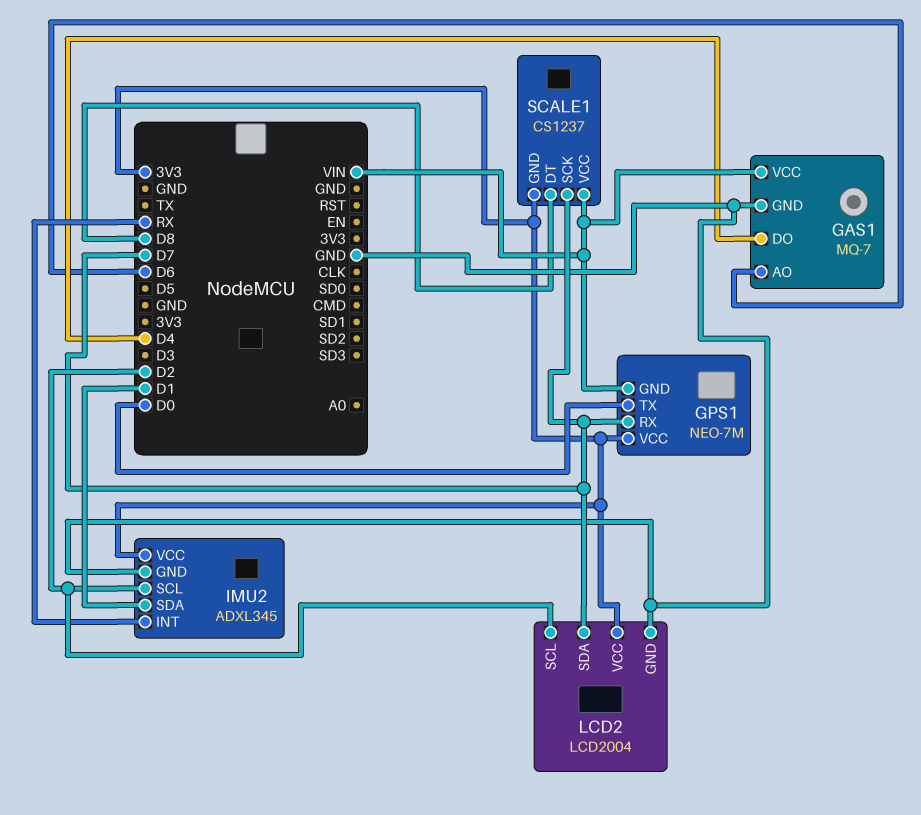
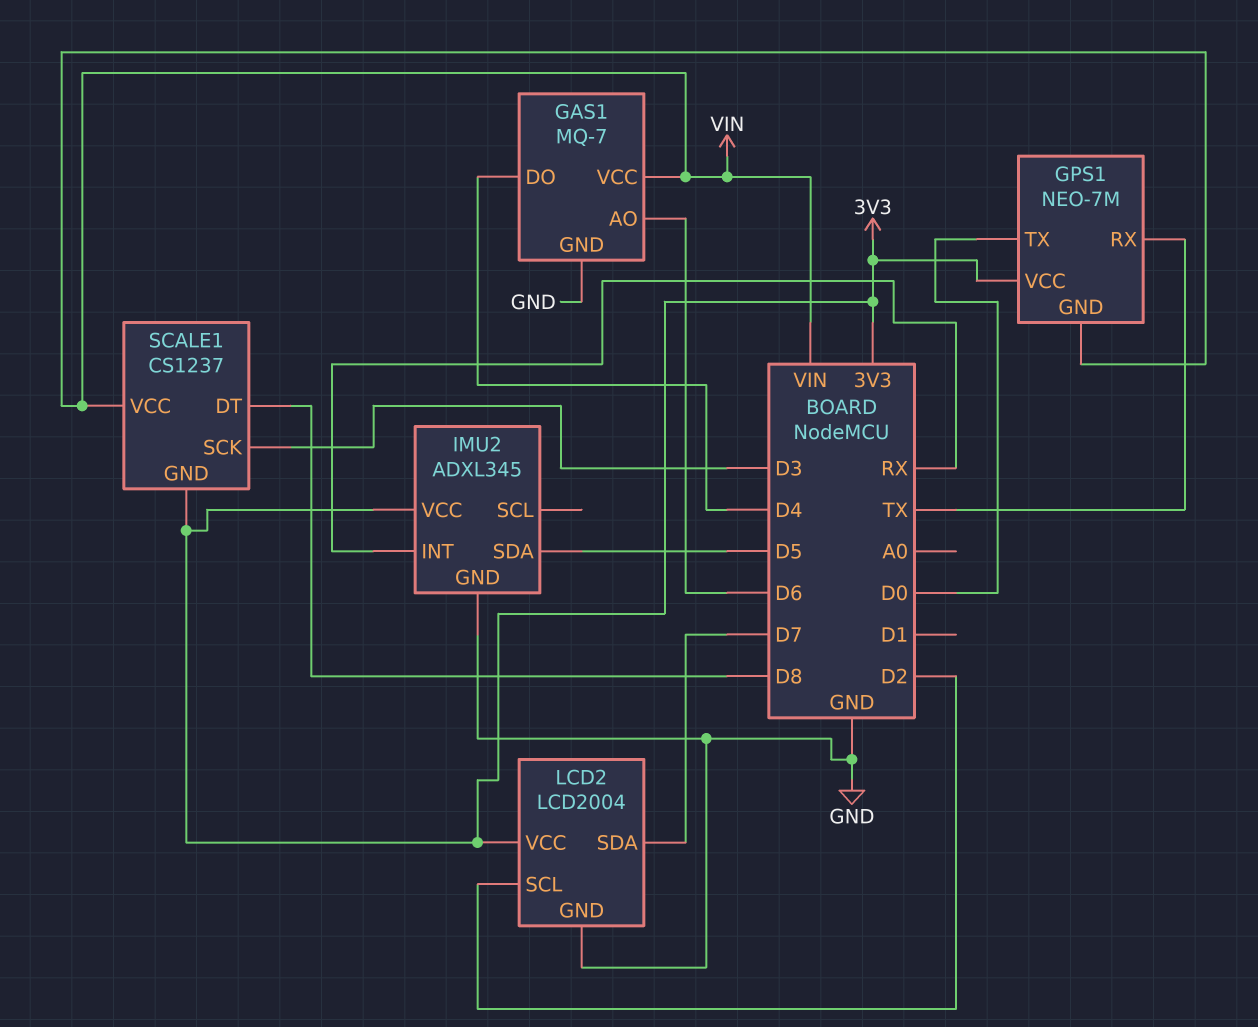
GPS1 pin RX: D7 -> TX
IMU2 pin SCL: D2 -> none
IMU2 pin SDA: D1 -> D5
SCALE1 pin SCK: D7 -> D3

